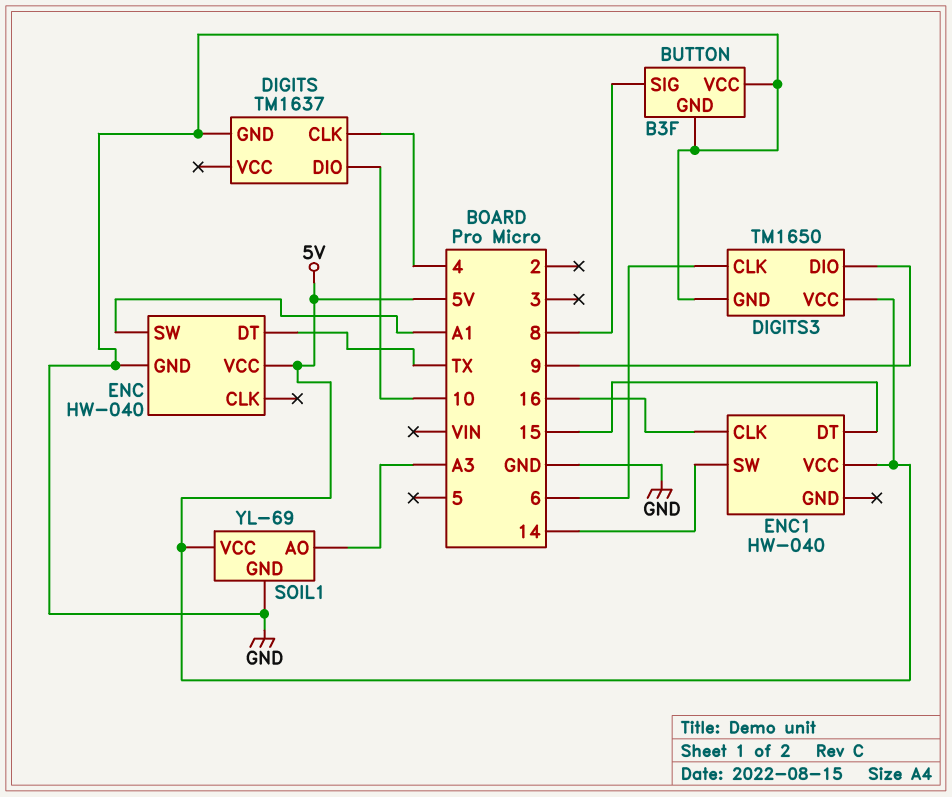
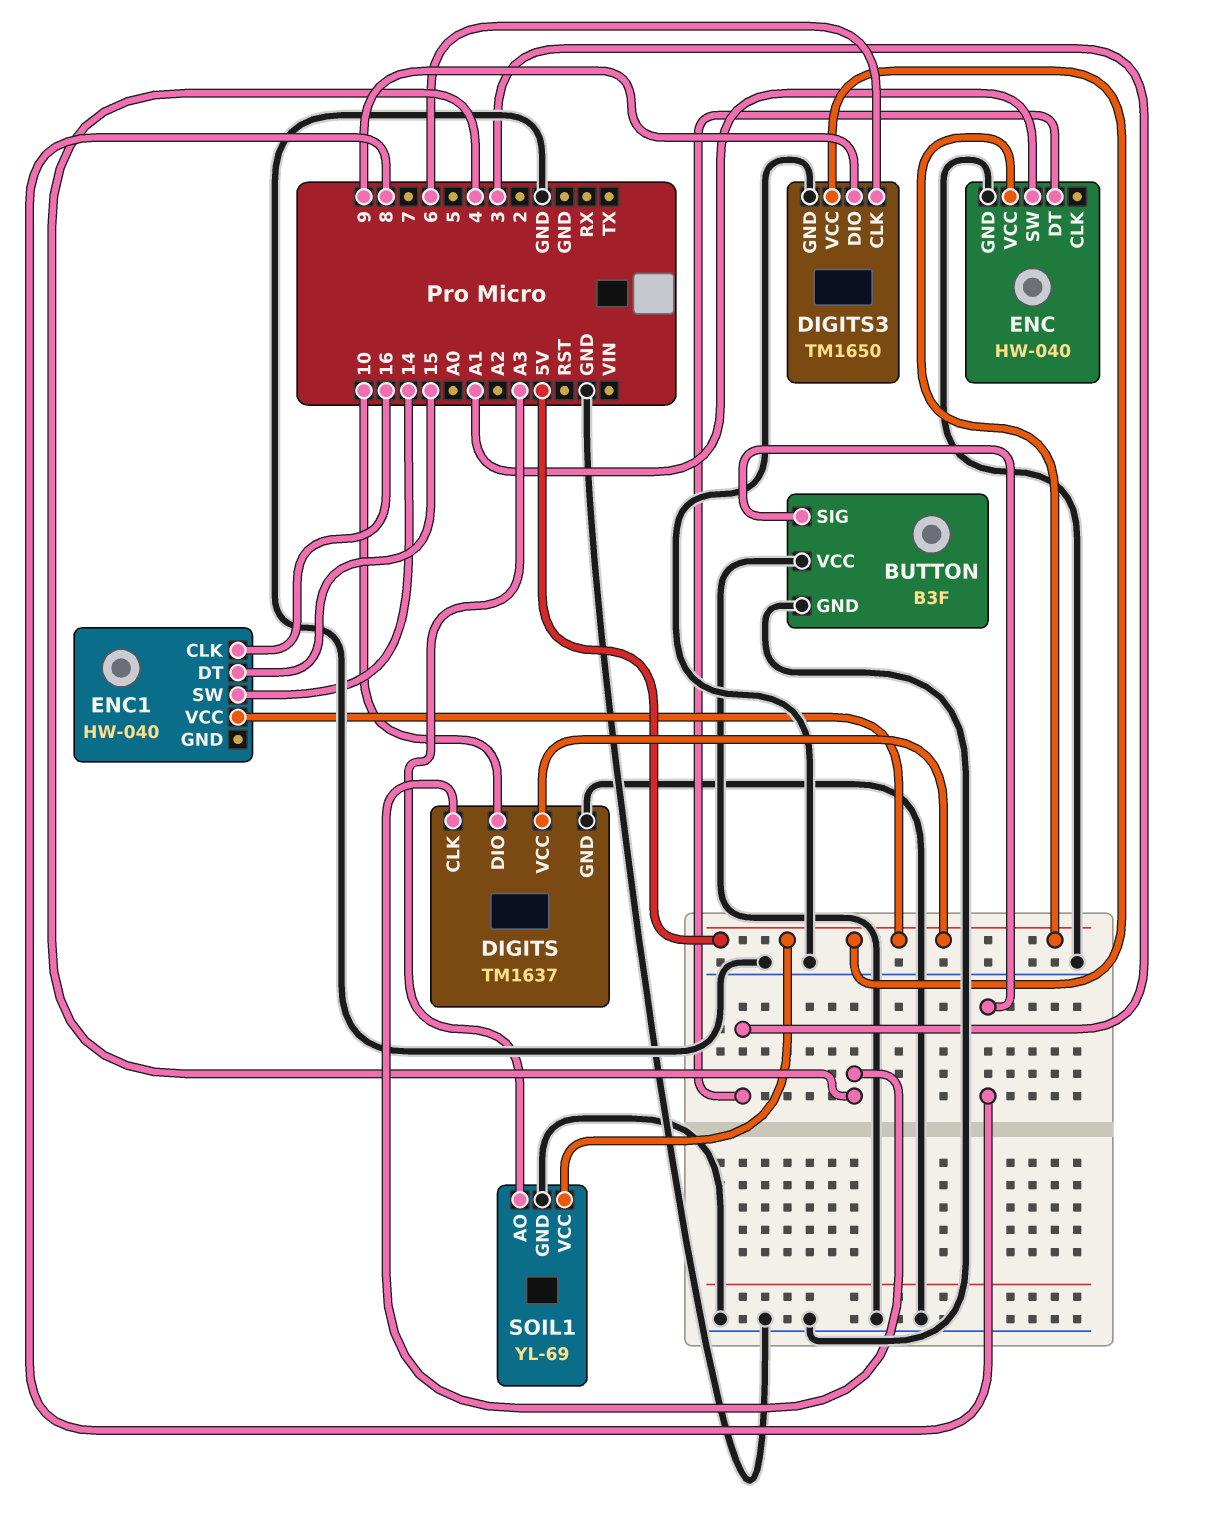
DIGITS pin VCC: none -> 5V
ENC pin DT: TX -> 3

